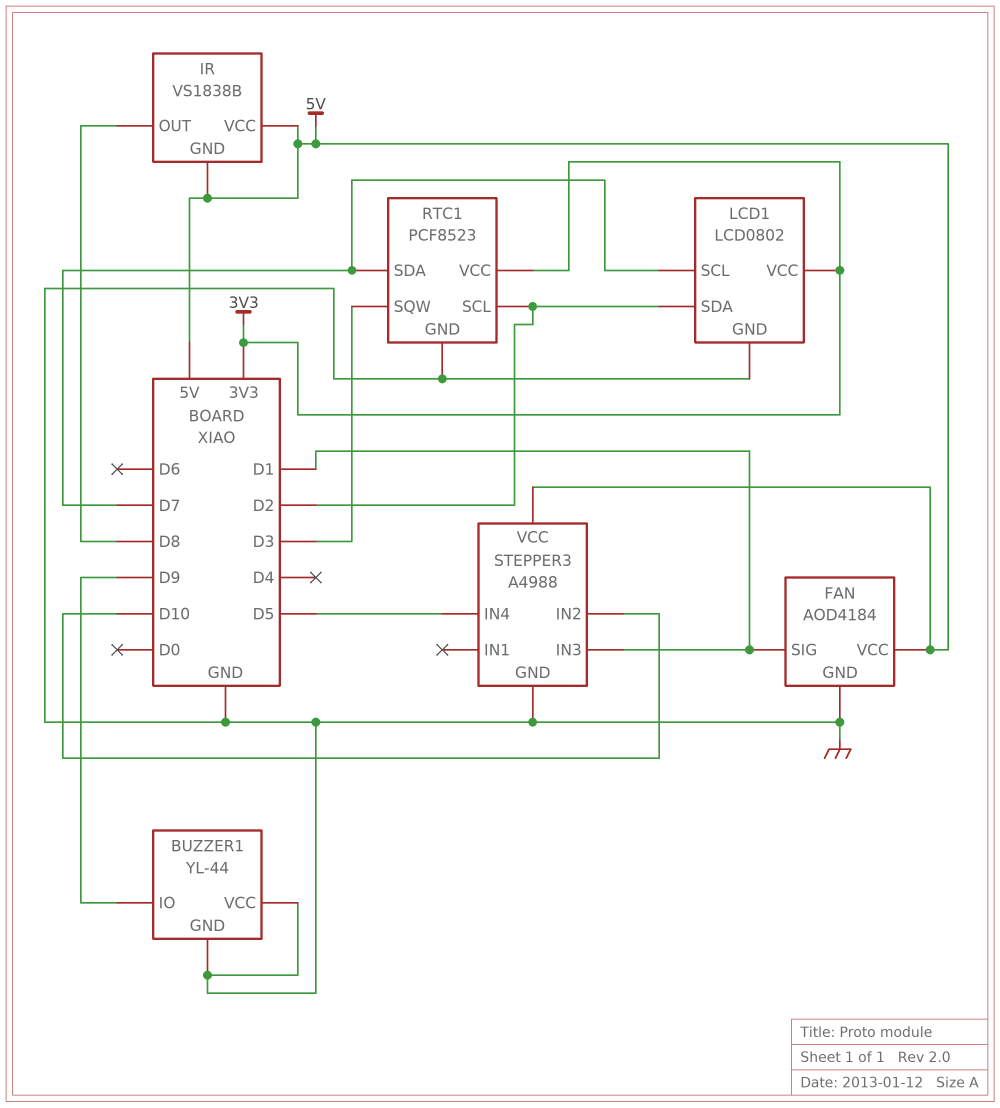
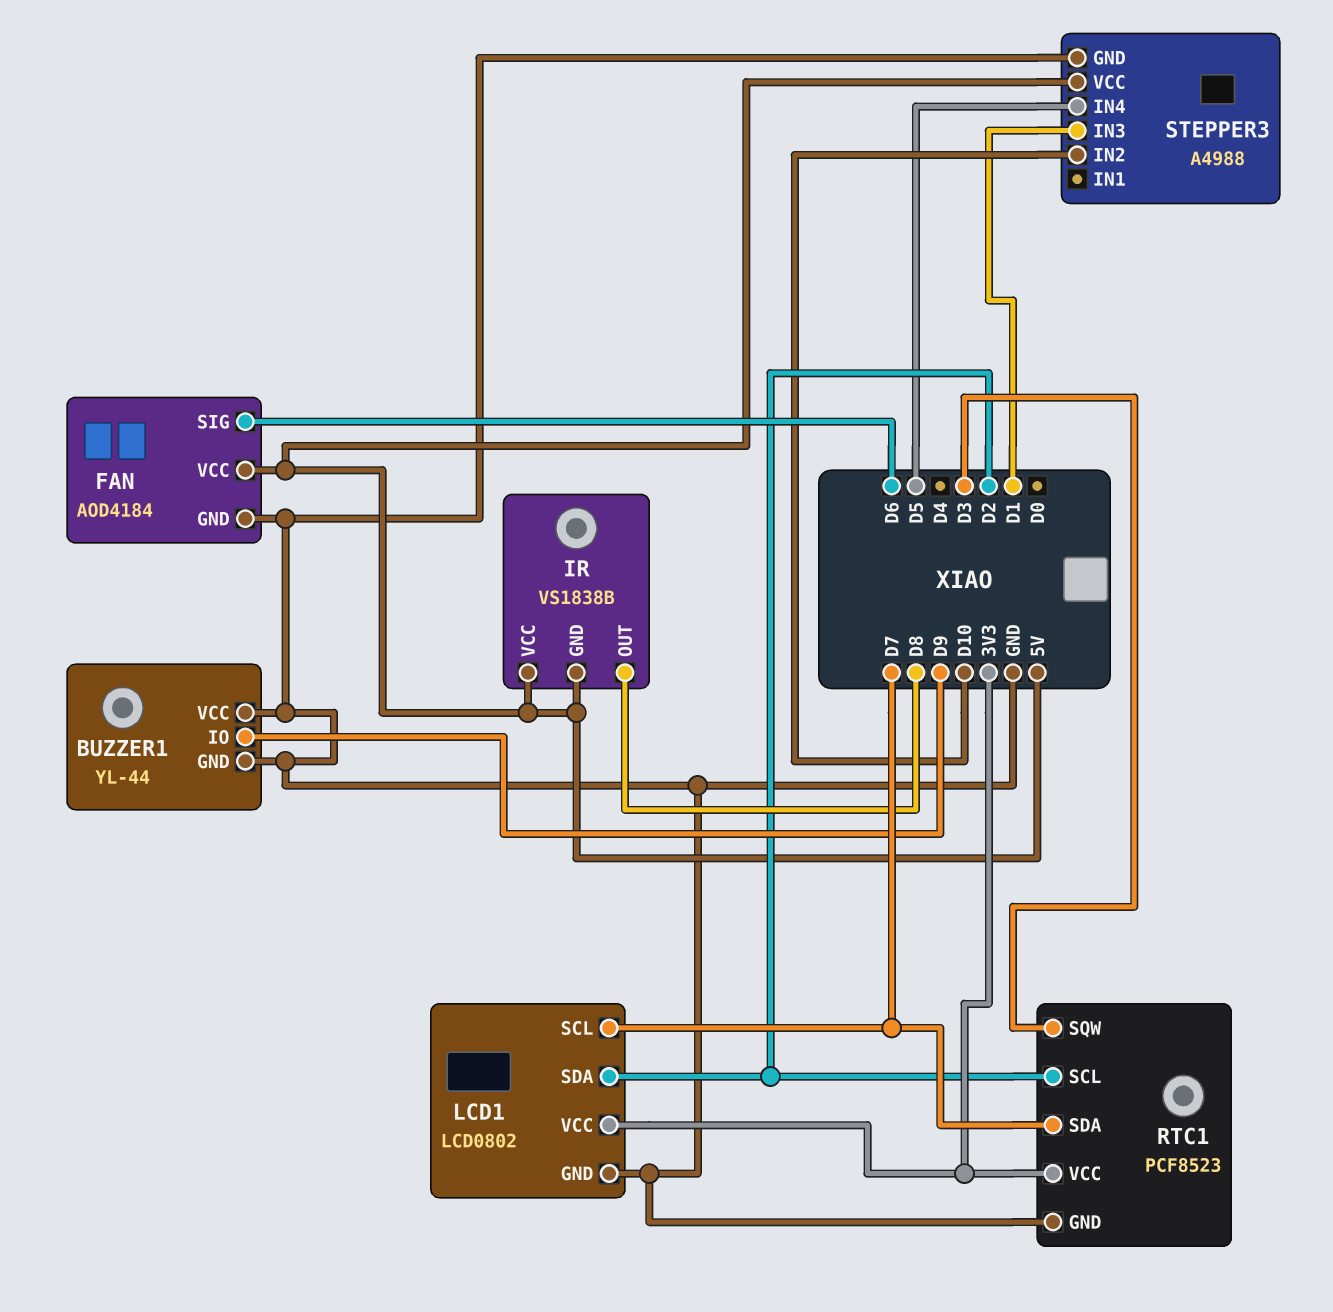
FAN pin SIG: D1 -> D6

